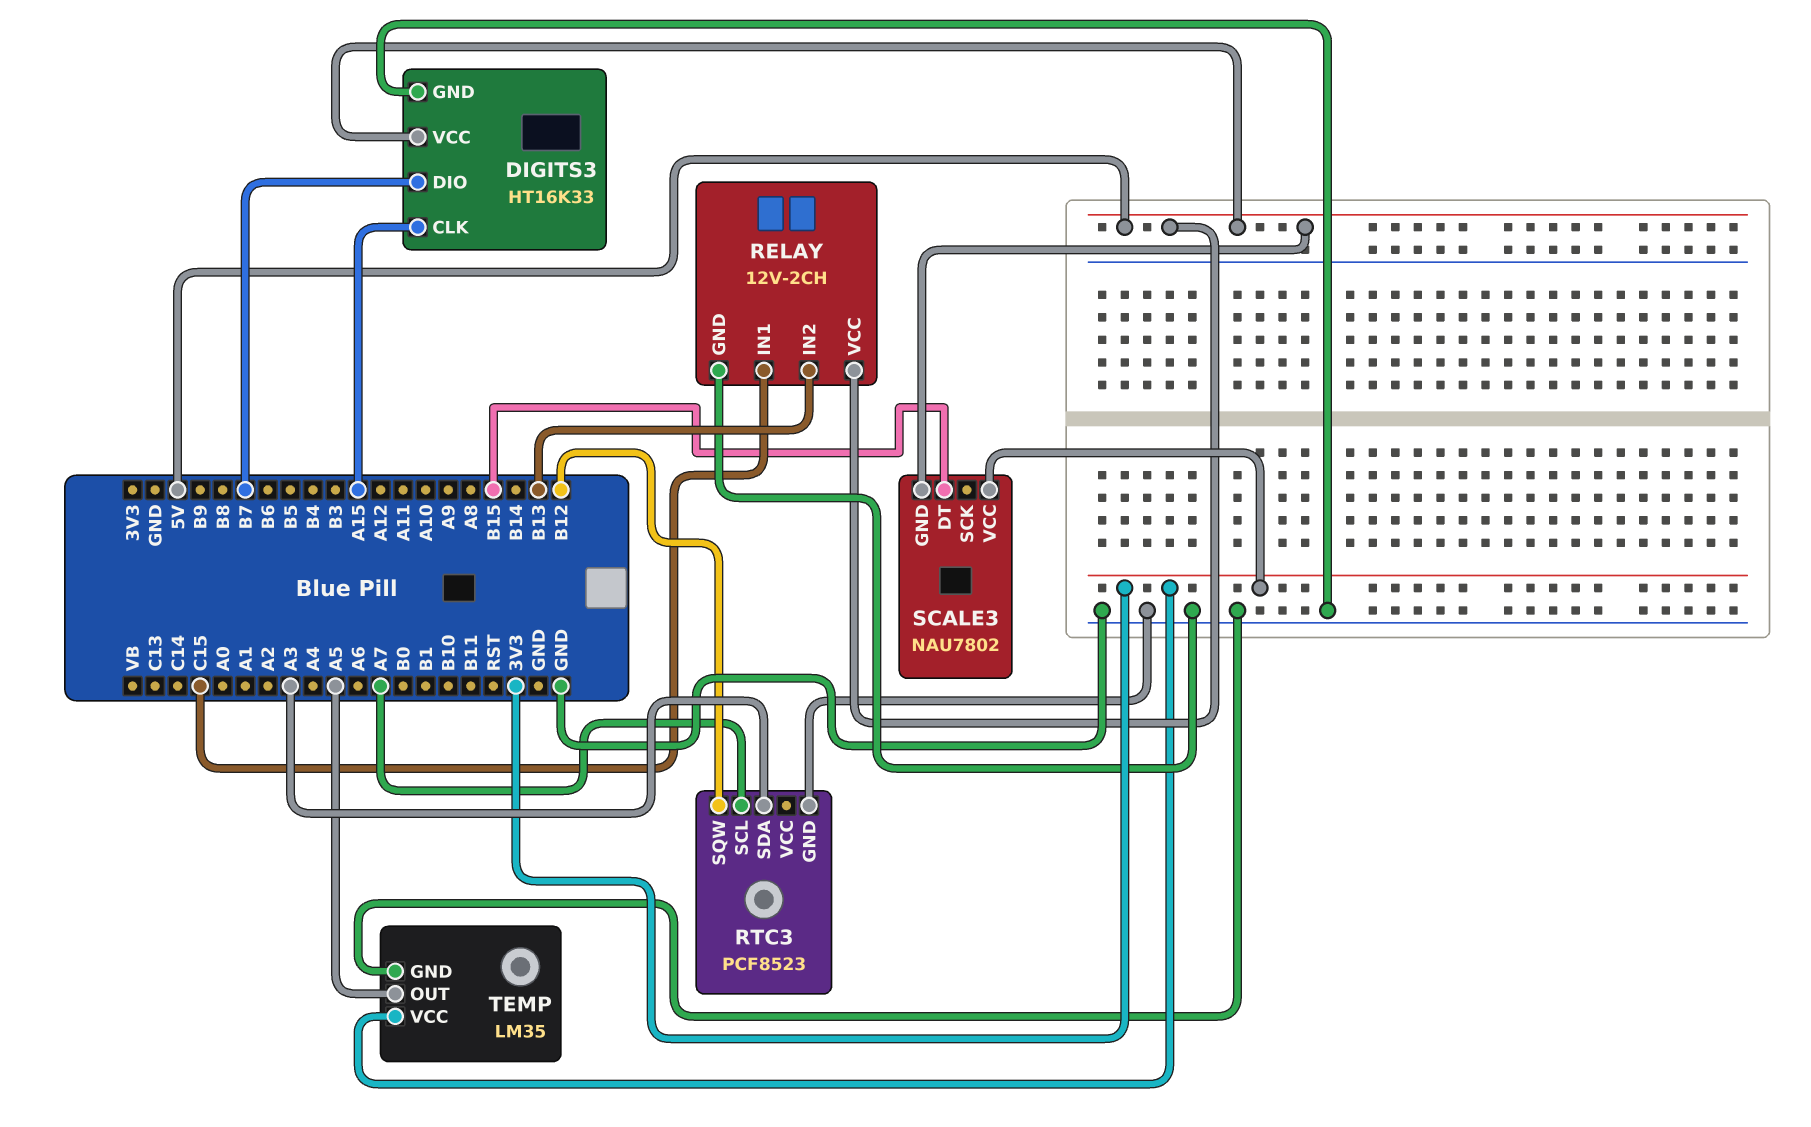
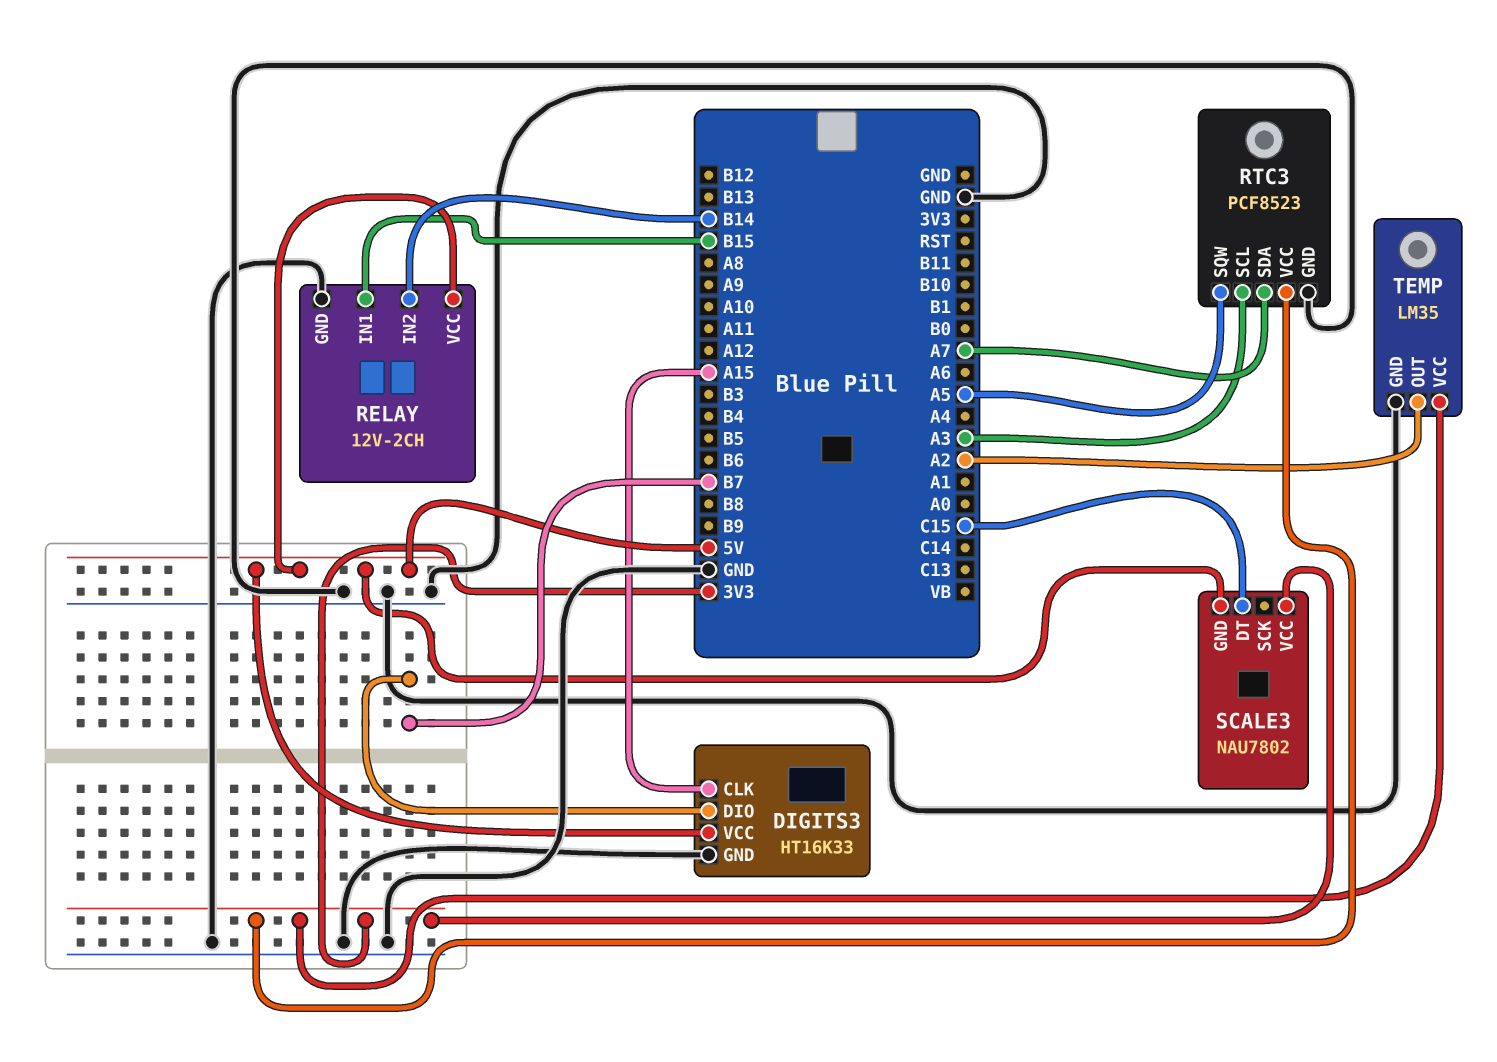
RELAY pin IN1: C15 -> B15
RELAY pin IN2: B13 -> B14
RTC3 pin SCL: A7 -> A3
RTC3 pin SDA: A3 -> A7
RTC3 pin SQW: B12 -> A5
RTC3 pin VCC: none -> 3V3
SCALE3 pin DT: B15 -> C15
TEMP pin OUT: A5 -> A2

